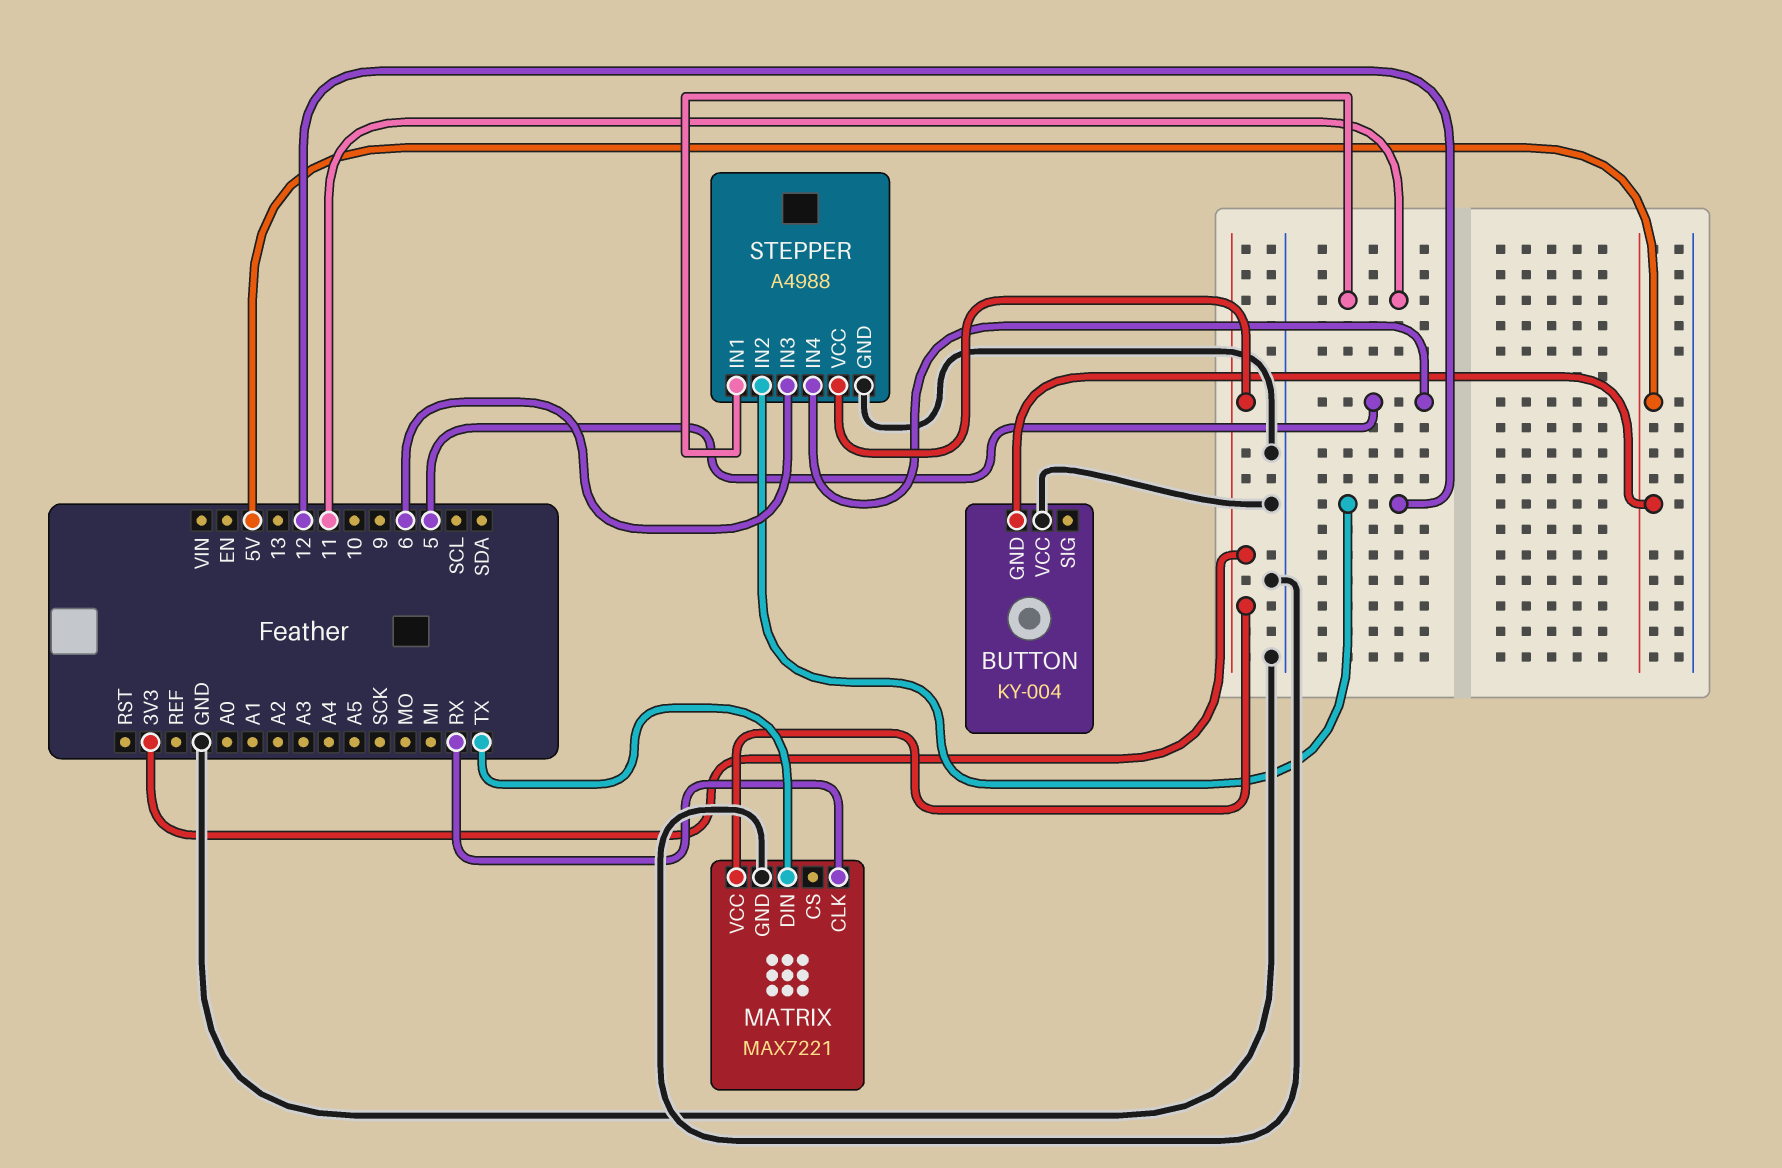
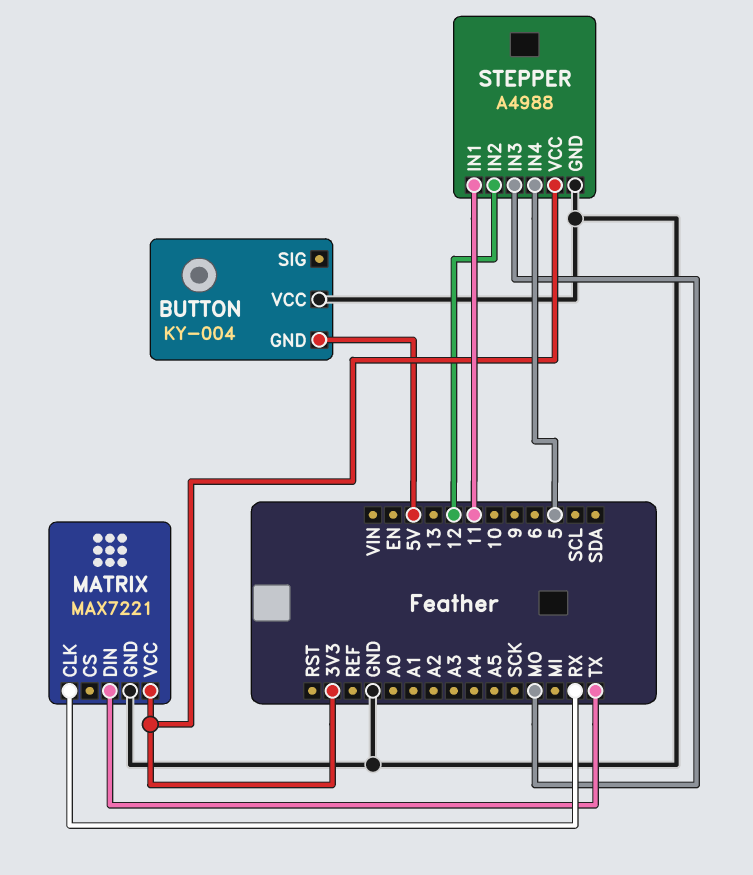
STEPPER pin IN3: 6 -> MO

